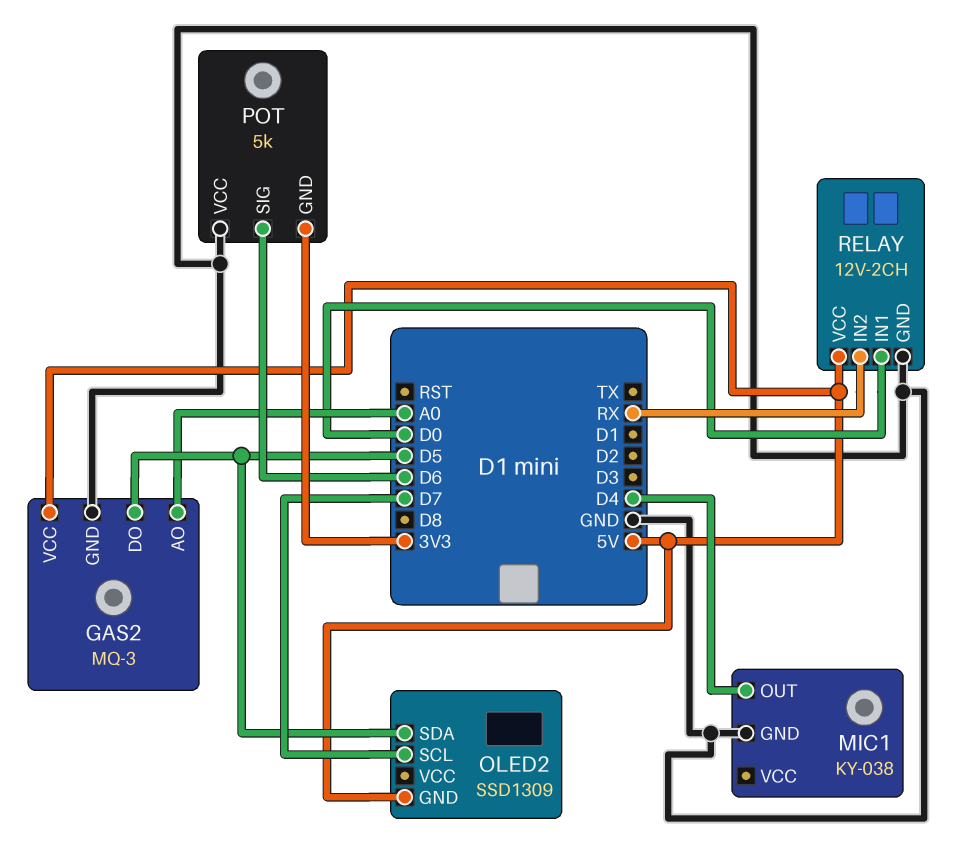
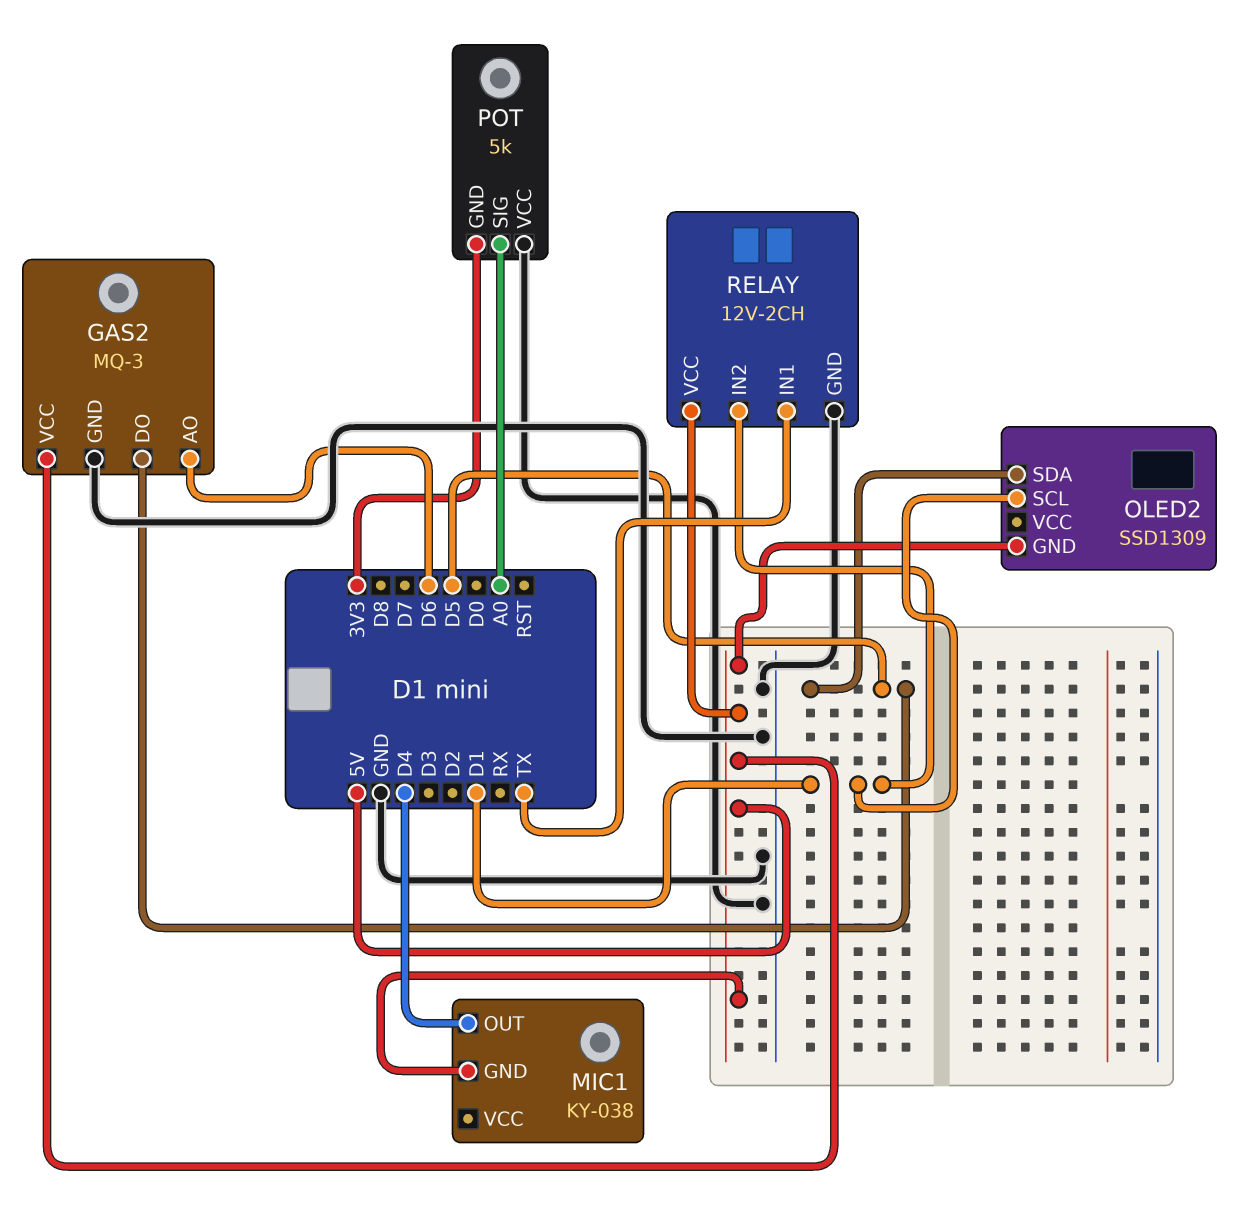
GAS2 pin AO: A0 -> D6
MIC1 pin GND: GND -> 5V
OLED2 pin SCL: D7 -> D1
POT pin SIG: D6 -> A0
RELAY pin IN1: D0 -> TX
RELAY pin IN2: RX -> D1

